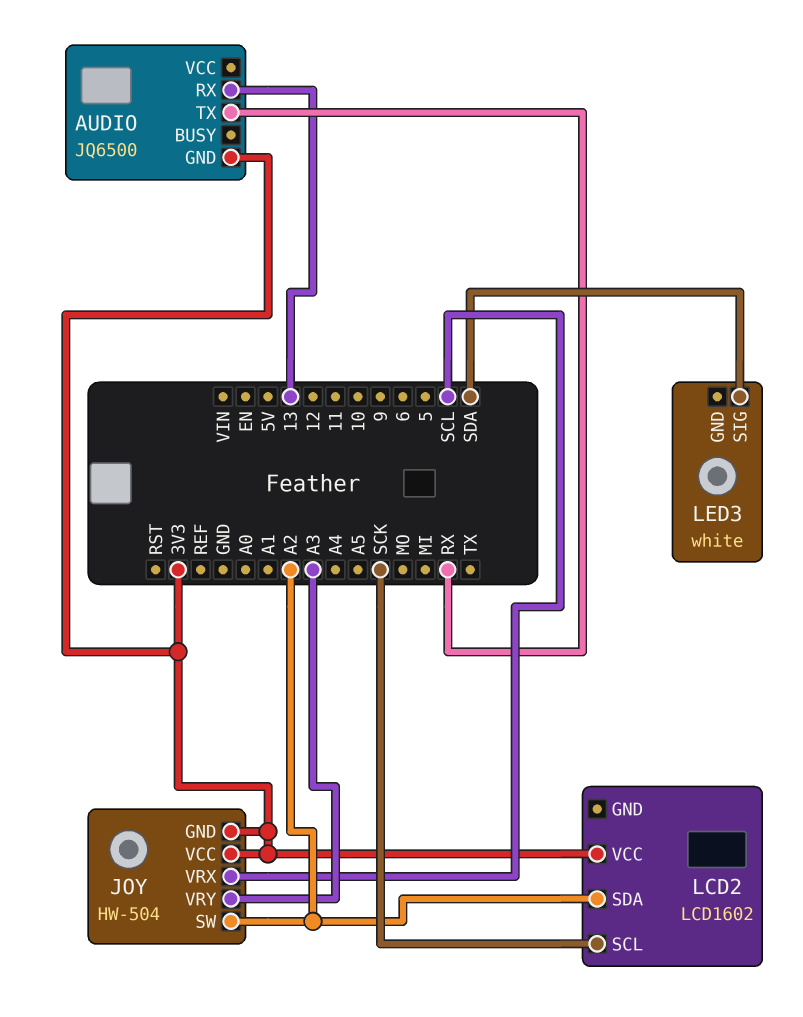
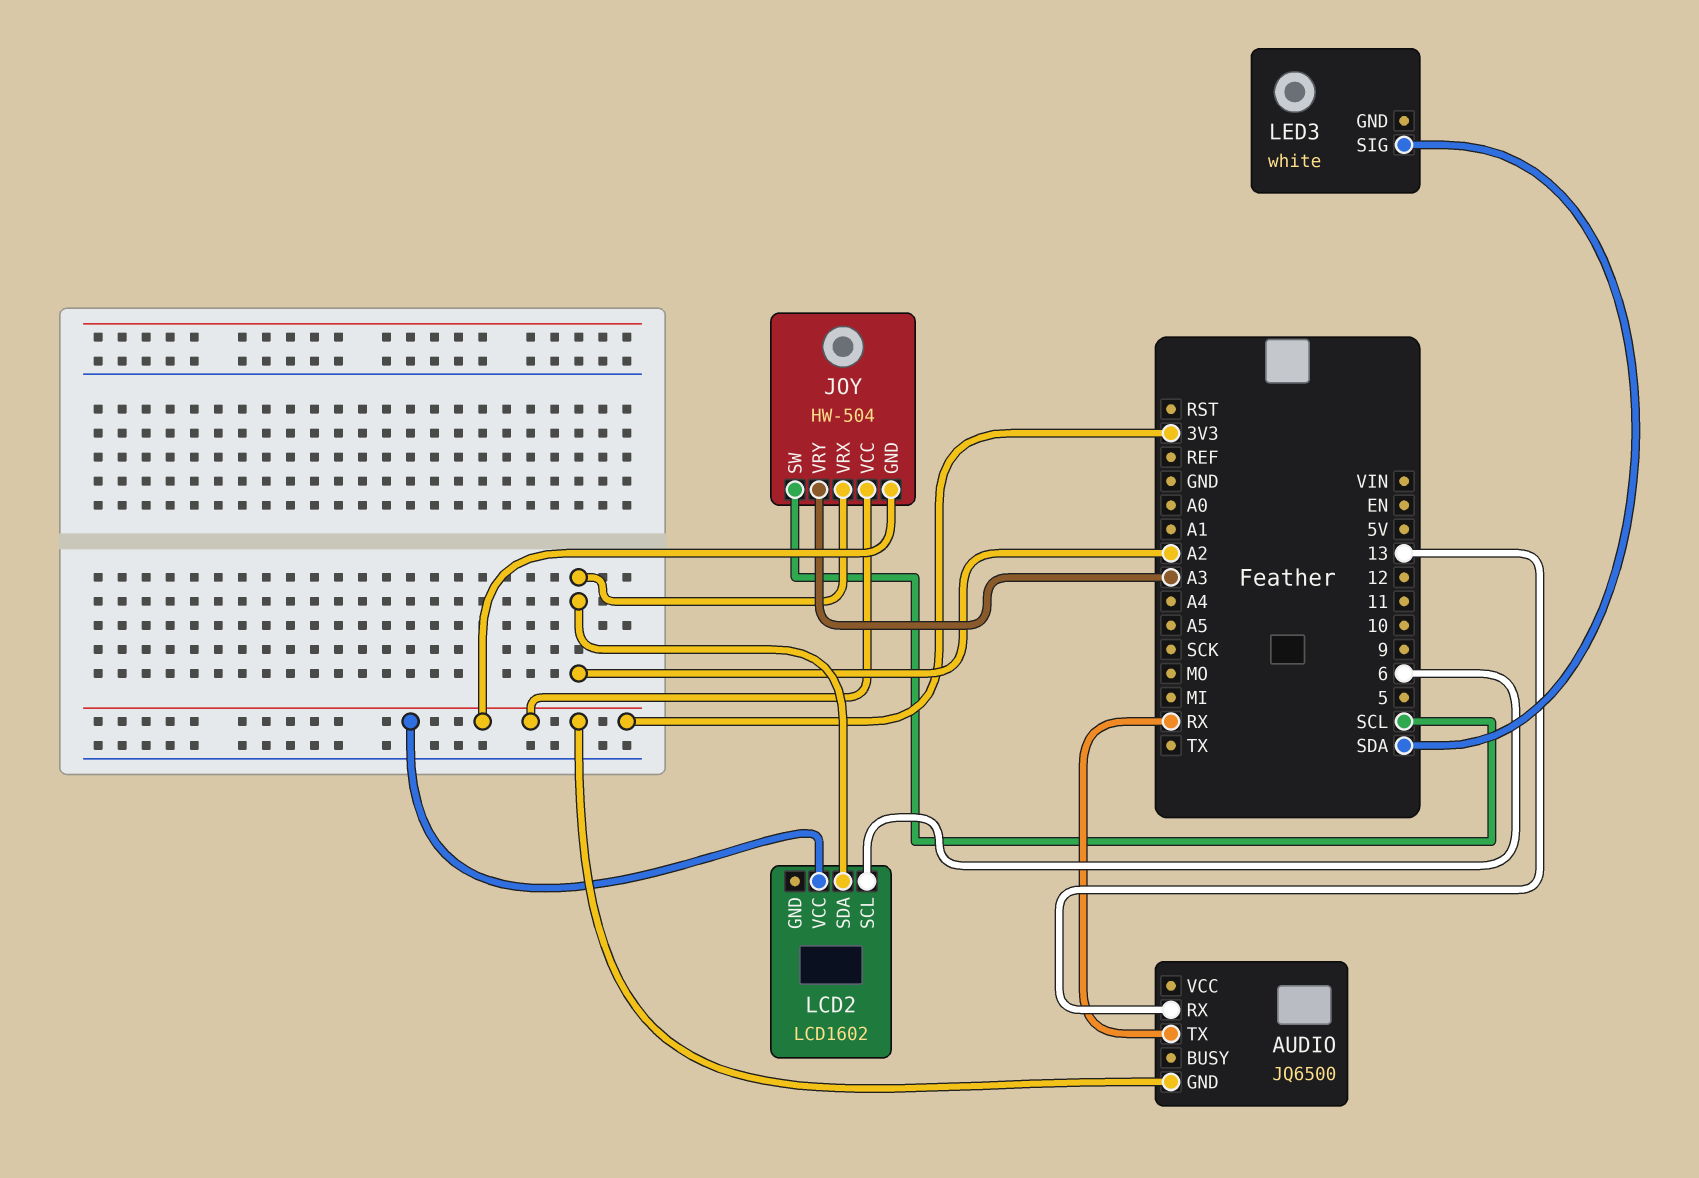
JOY pin SW: A2 -> SCL
JOY pin VRX: SCL -> A2
LCD2 pin SCL: SCK -> 6

